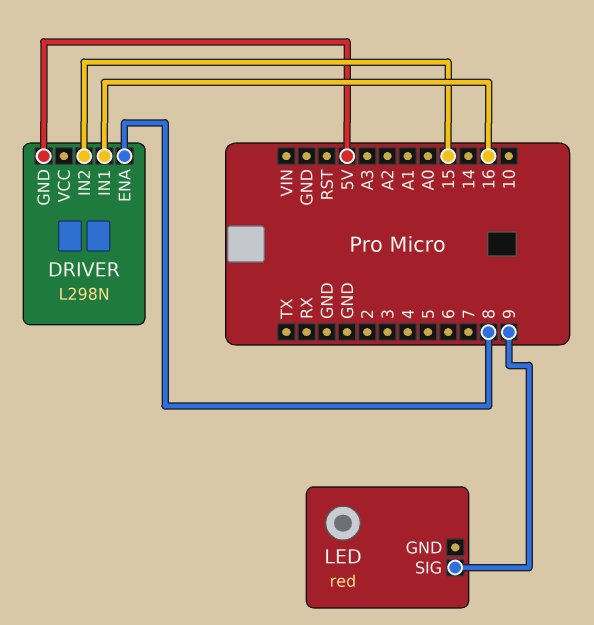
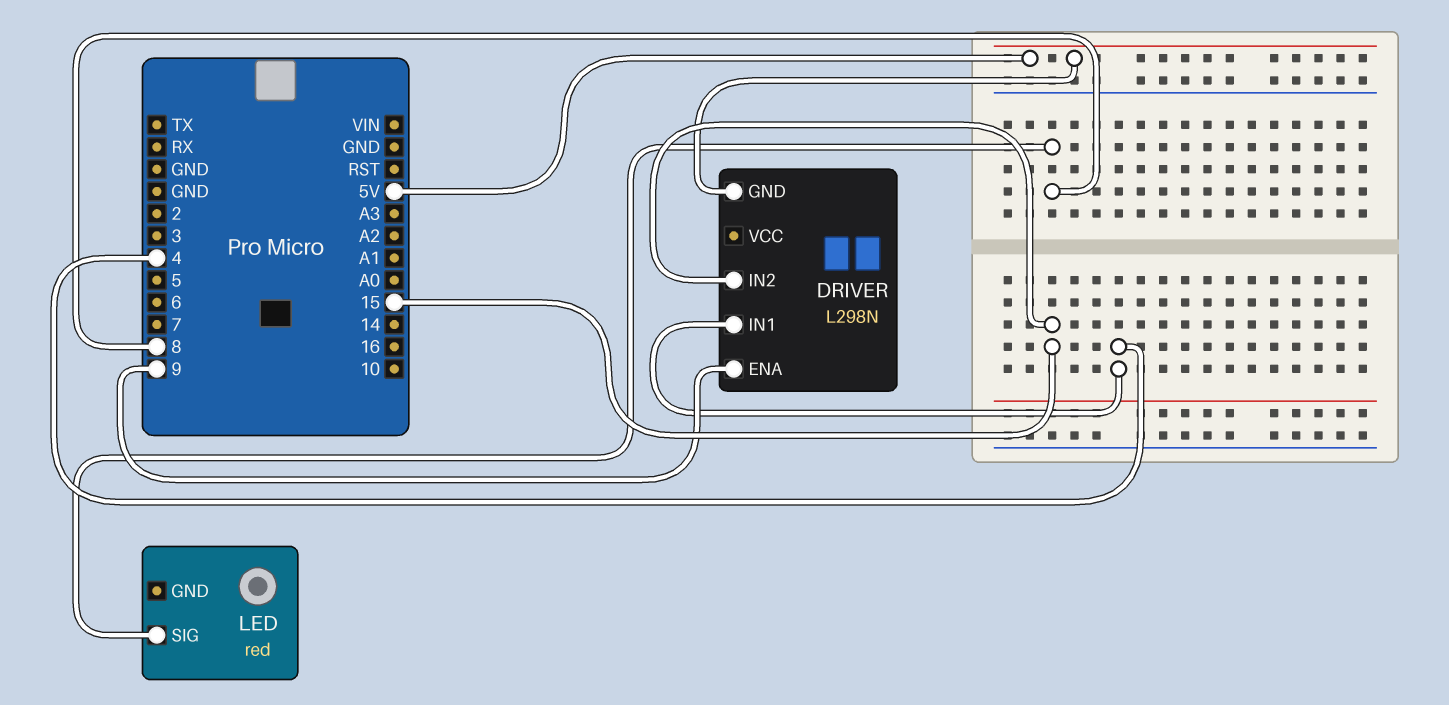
DRIVER pin ENA: 8 -> 9
DRIVER pin IN1: 16 -> 4
LED pin SIG: 9 -> 8

